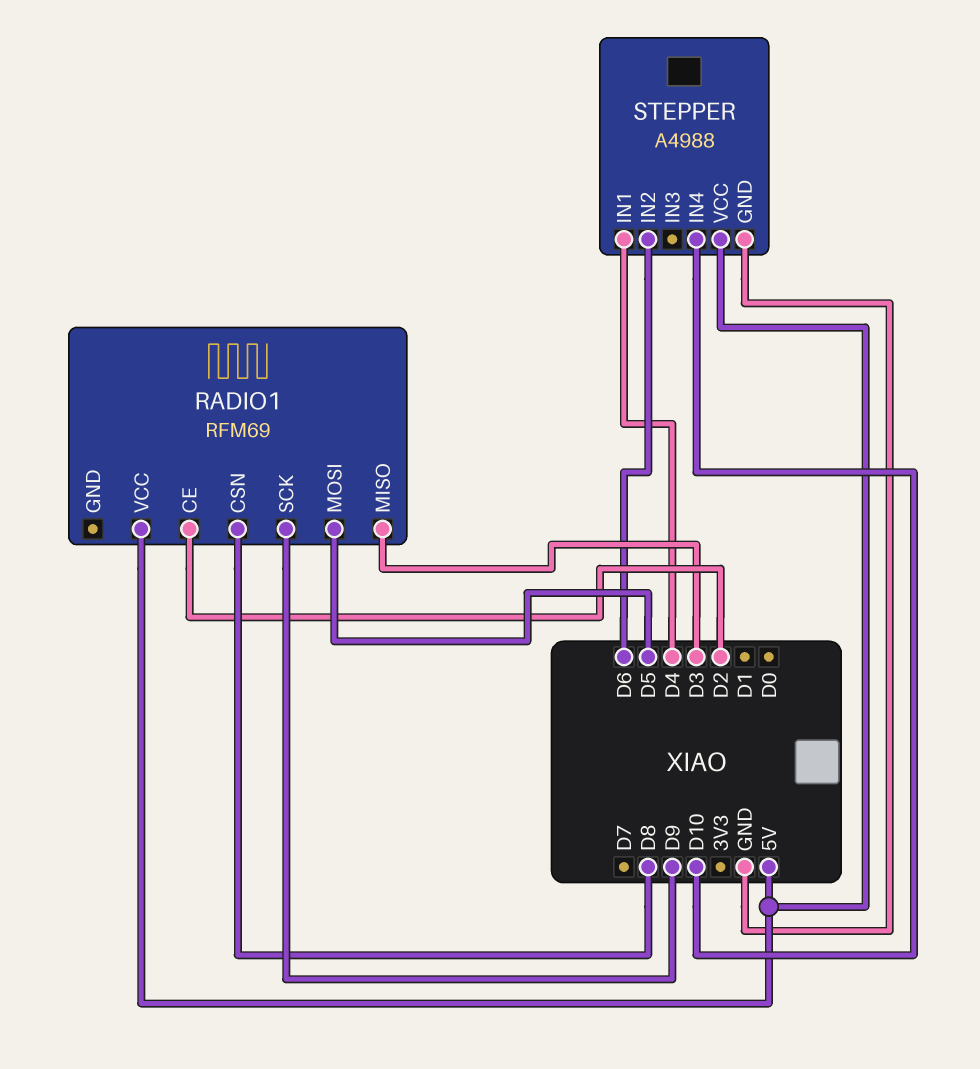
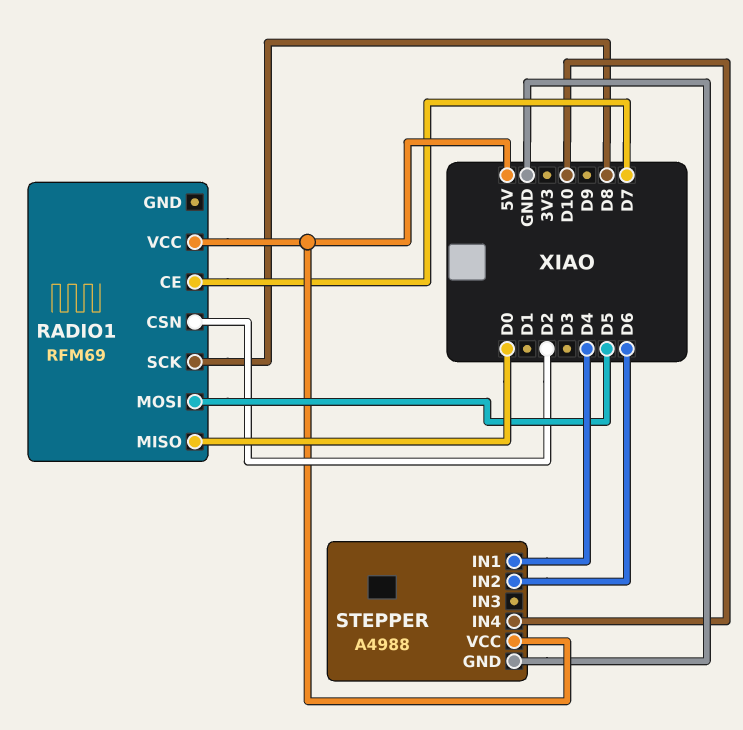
RADIO1 pin CE: D2 -> D7
RADIO1 pin CSN: D8 -> D2
RADIO1 pin MISO: D3 -> D0
RADIO1 pin SCK: D9 -> D8

